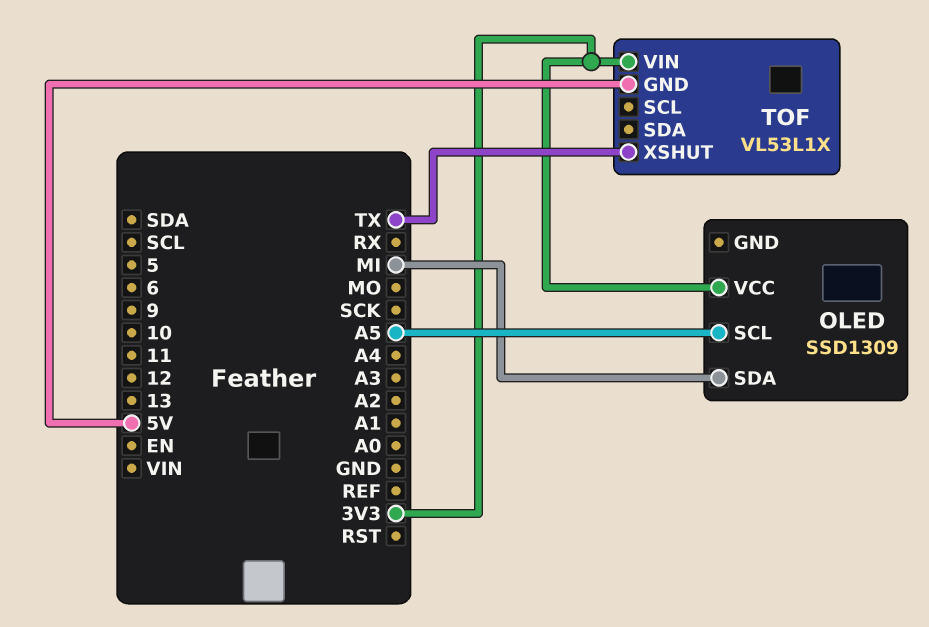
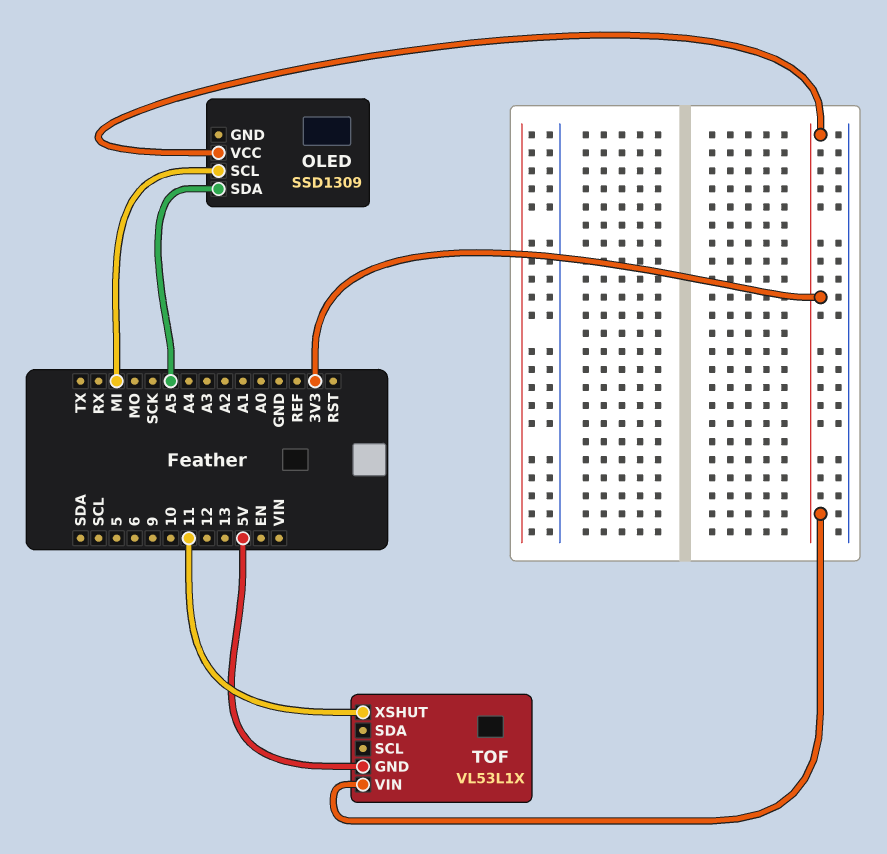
OLED pin SCL: A5 -> MI
OLED pin SDA: MI -> A5
TOF pin XSHUT: TX -> 11

